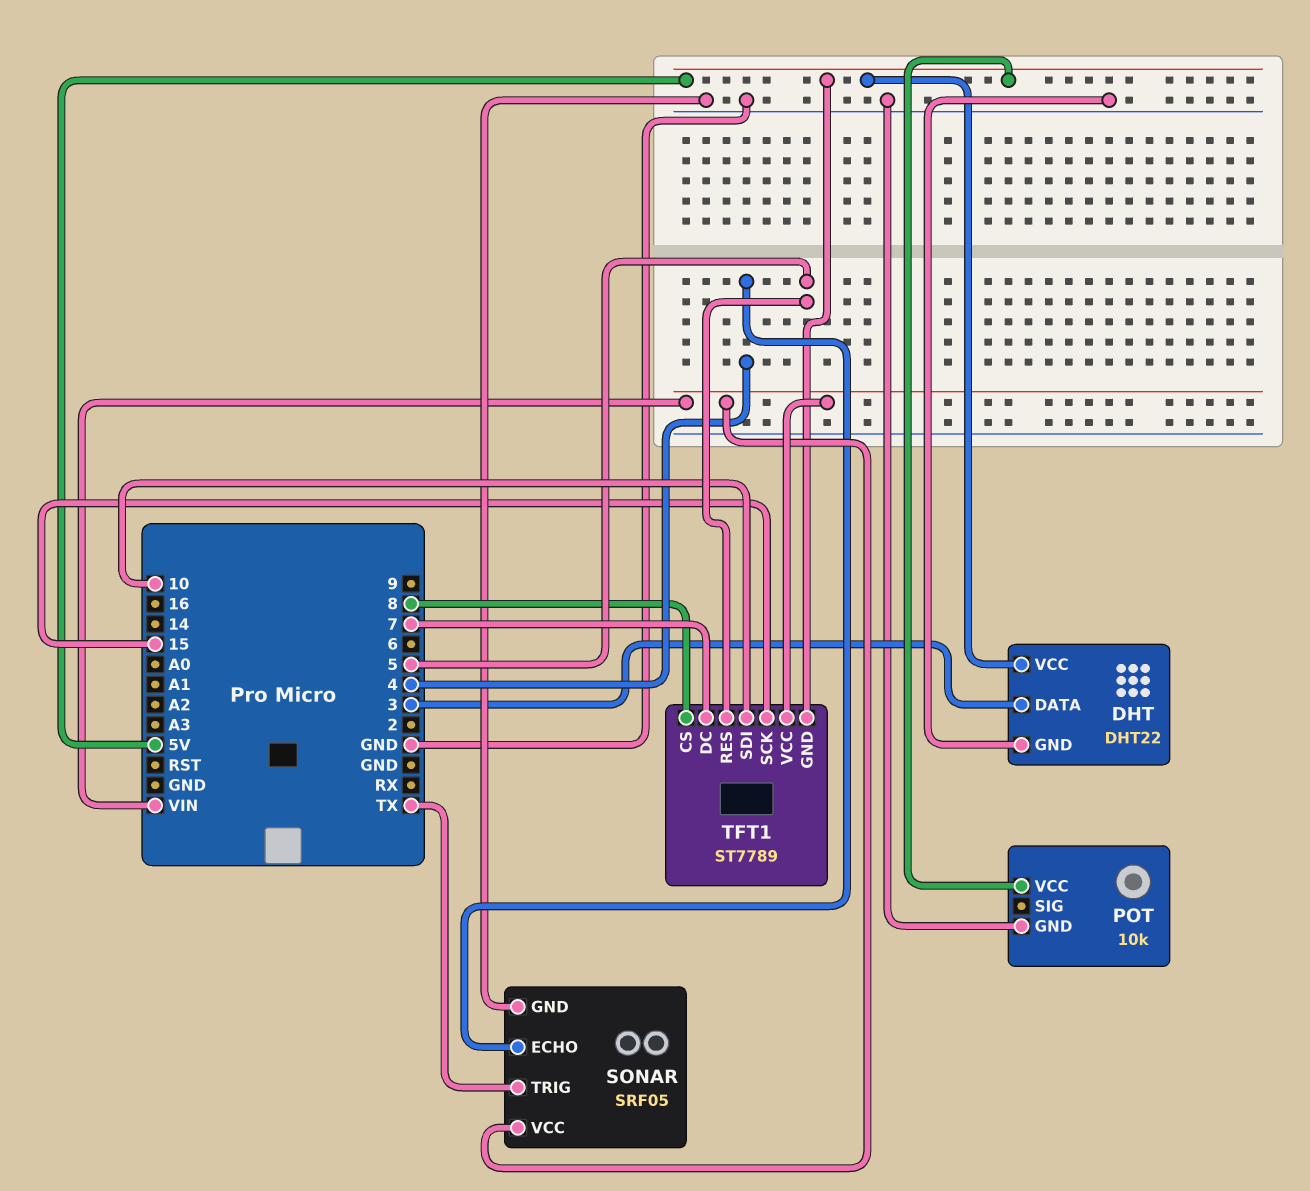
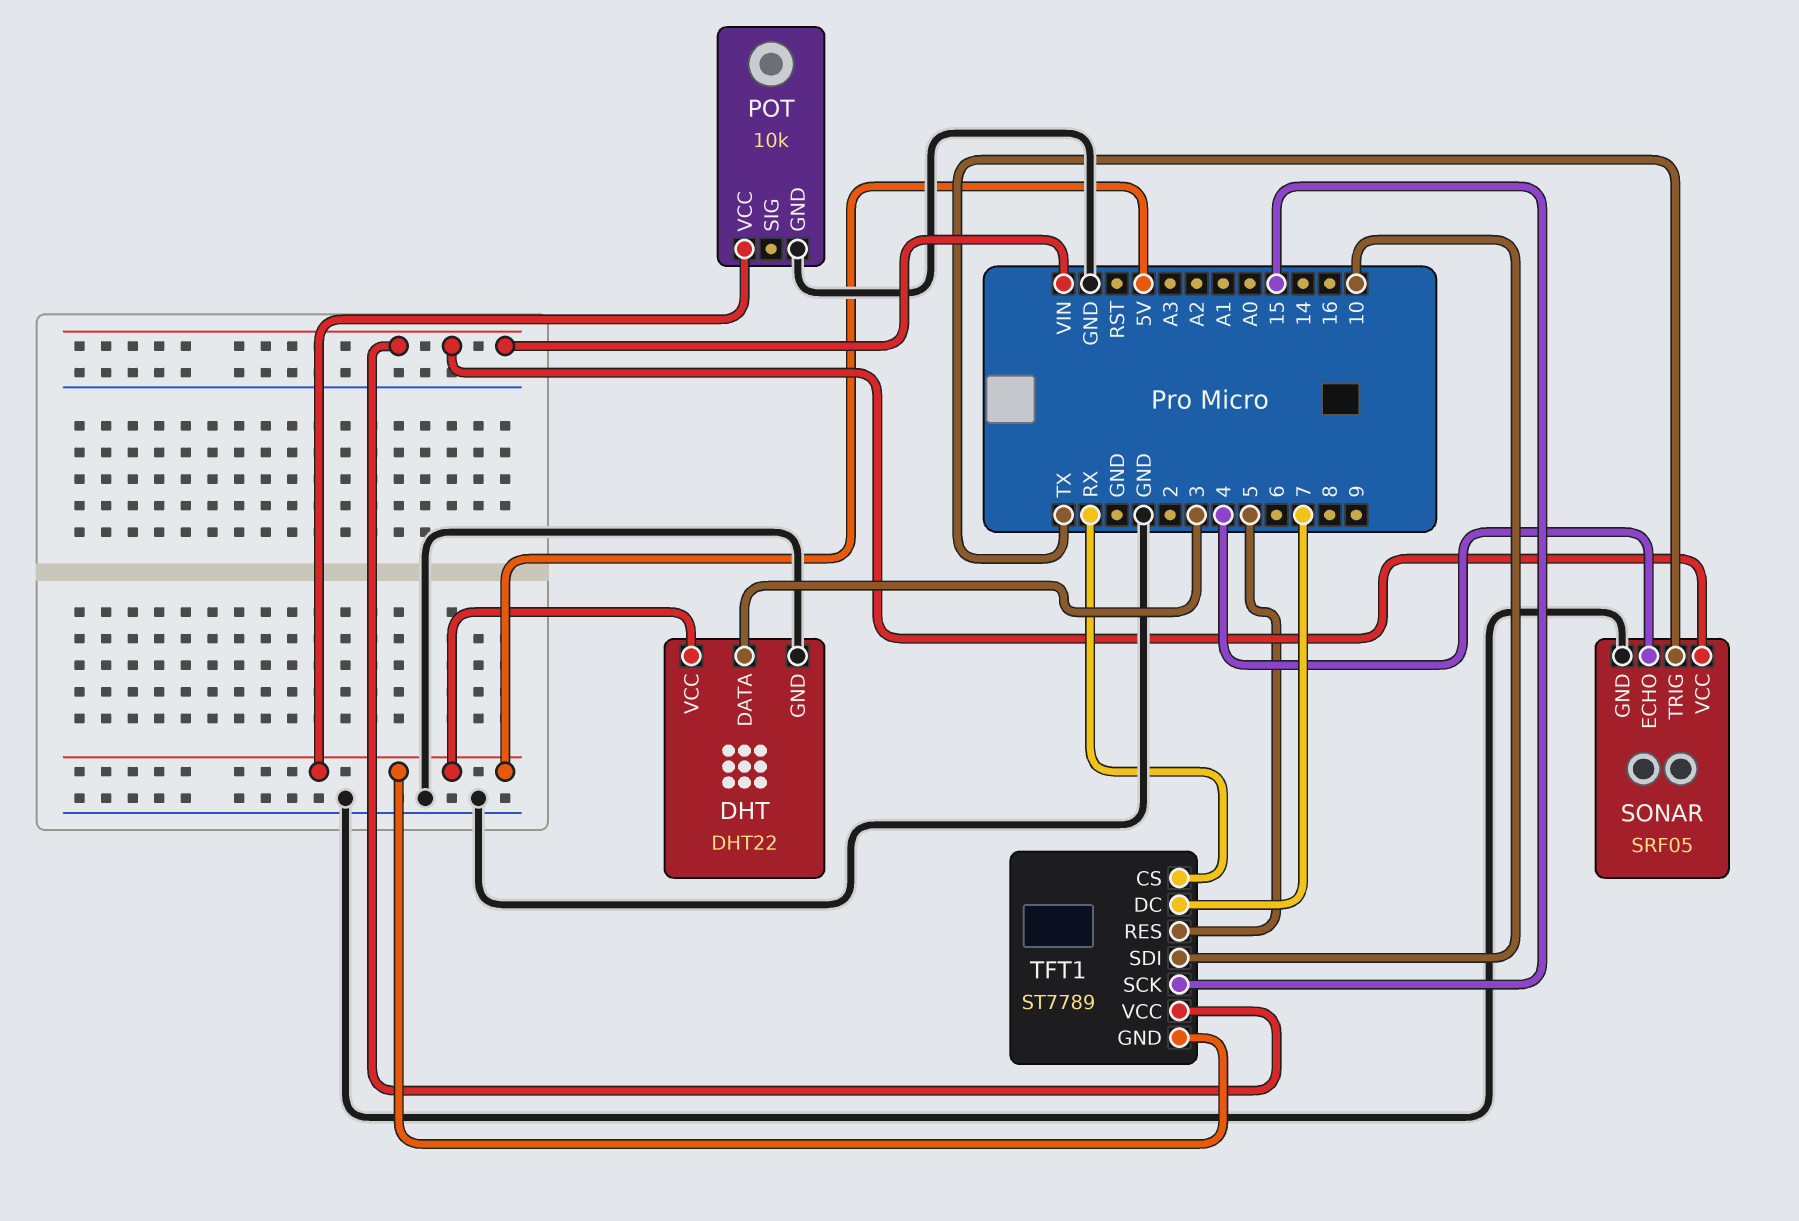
TFT1 pin CS: 8 -> RX

